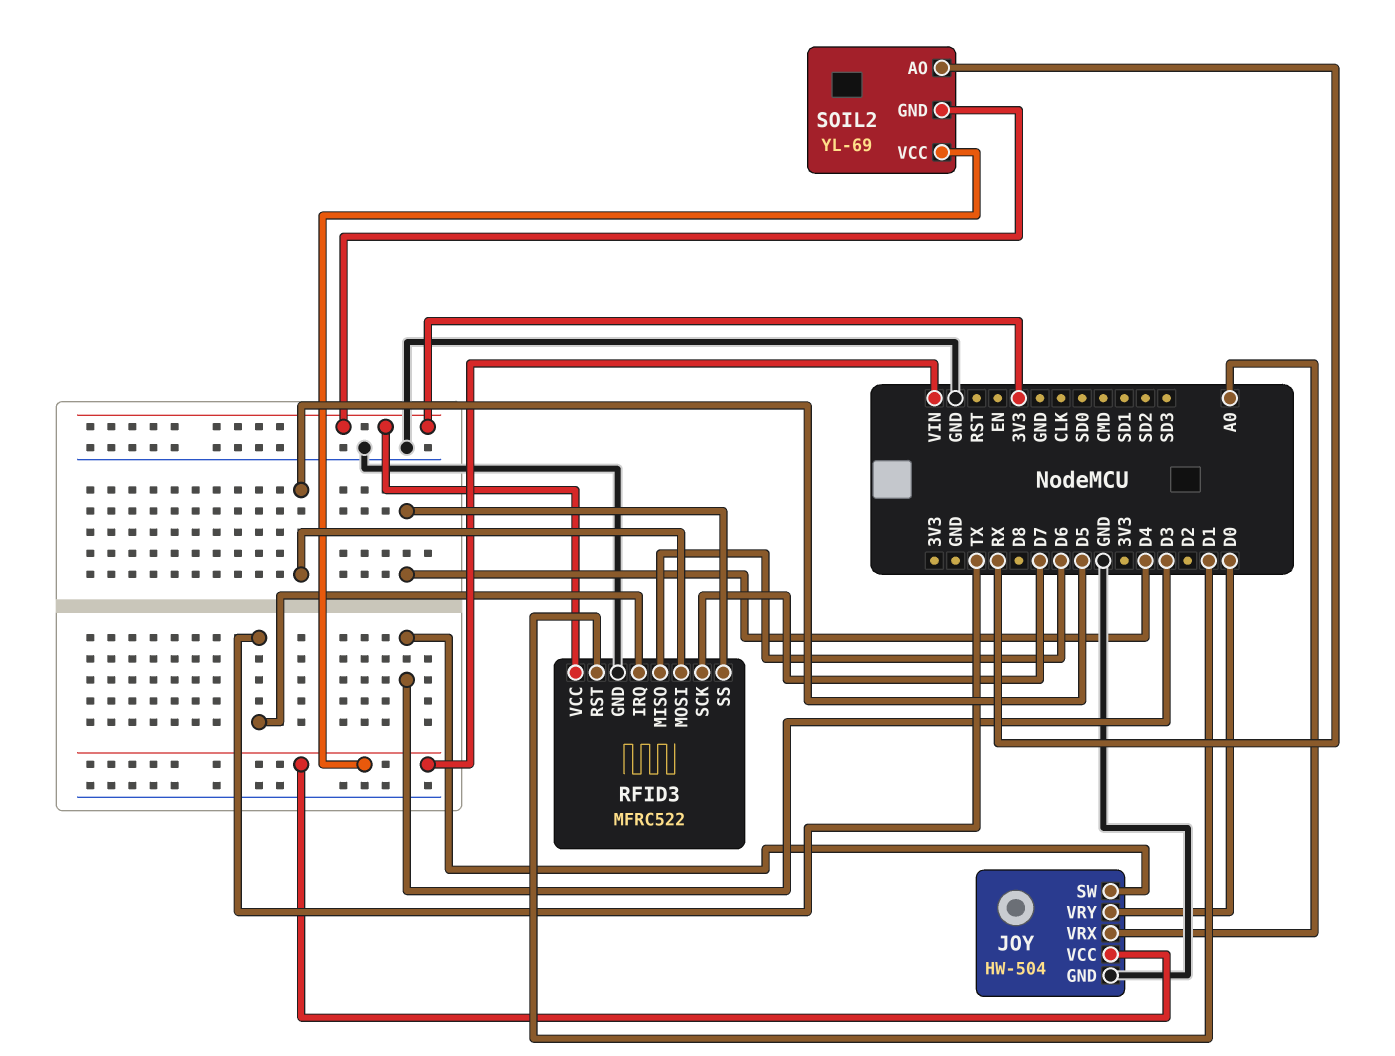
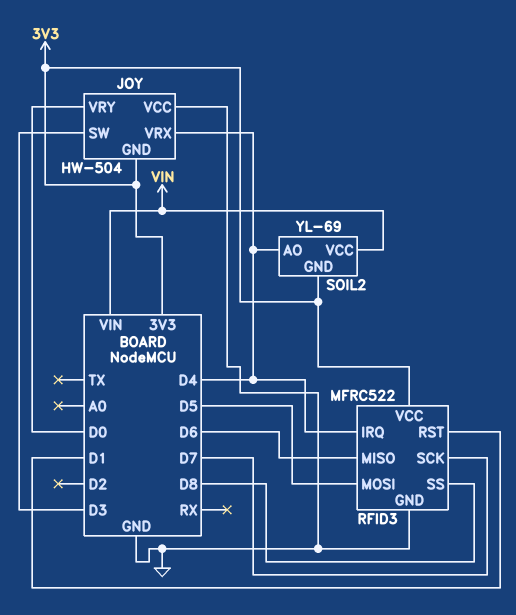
JOY pin GND: GND -> 3V3
JOY pin VCC: VIN -> GND
JOY pin VRX: A0 -> D4
RFID3 pin IRQ: TX -> D4
RFID3 pin SS: D4 -> D8
SOIL2 pin AO: RX -> D4

